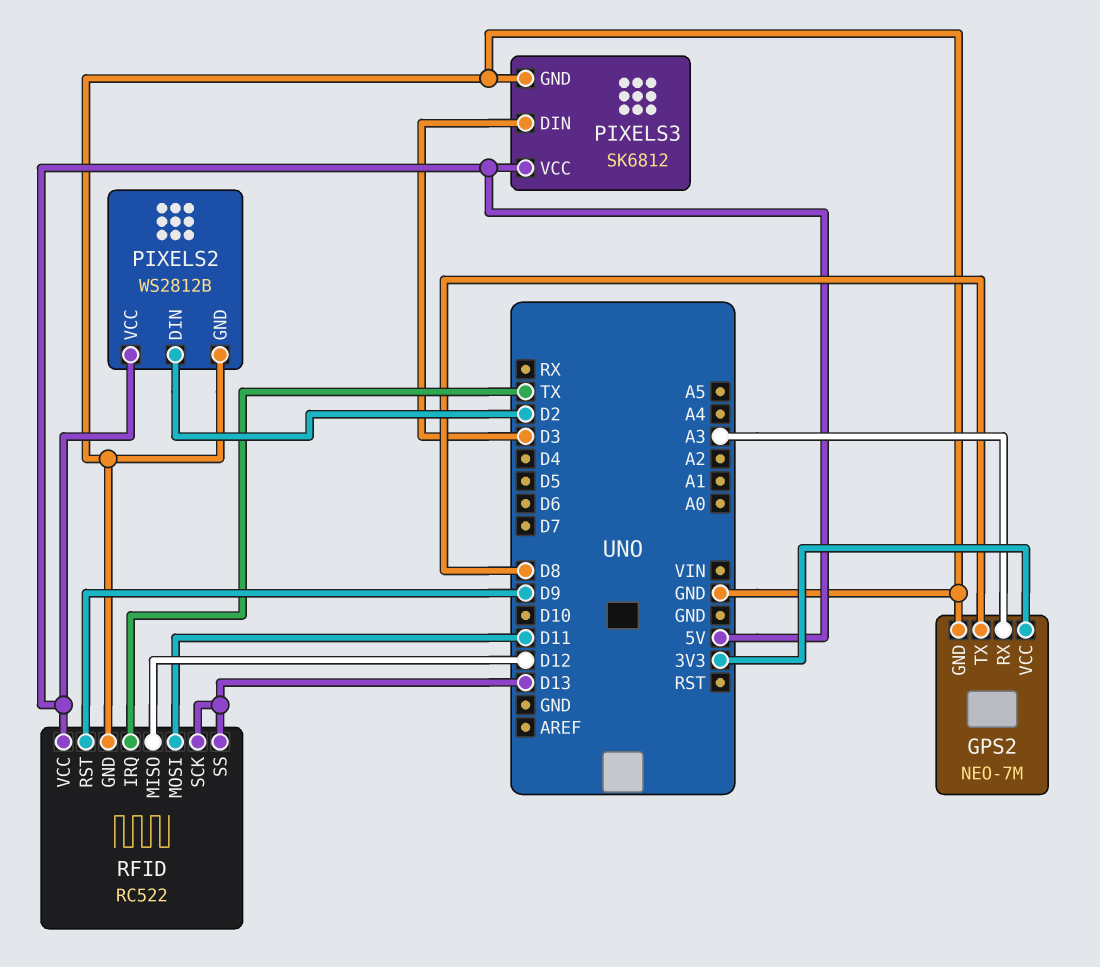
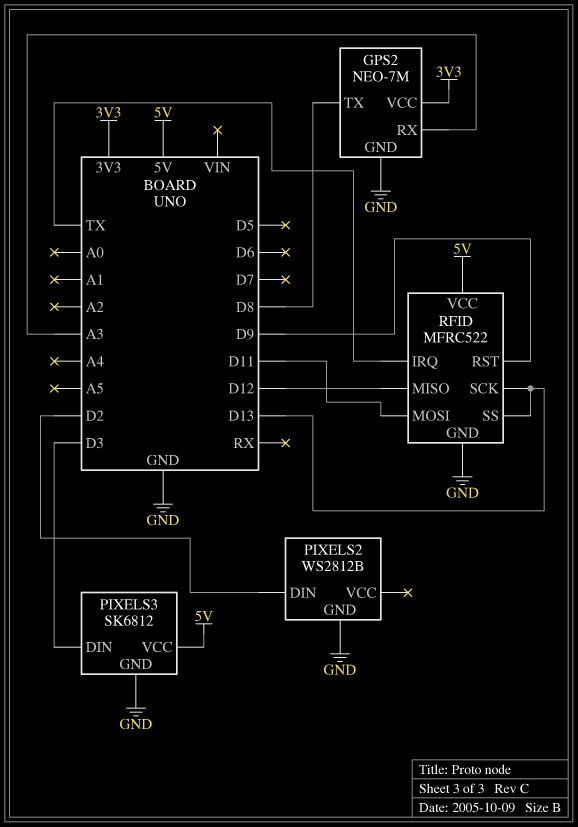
PIXELS2 pin VCC: 5V -> none
RFID: RC522 -> MFRC522

